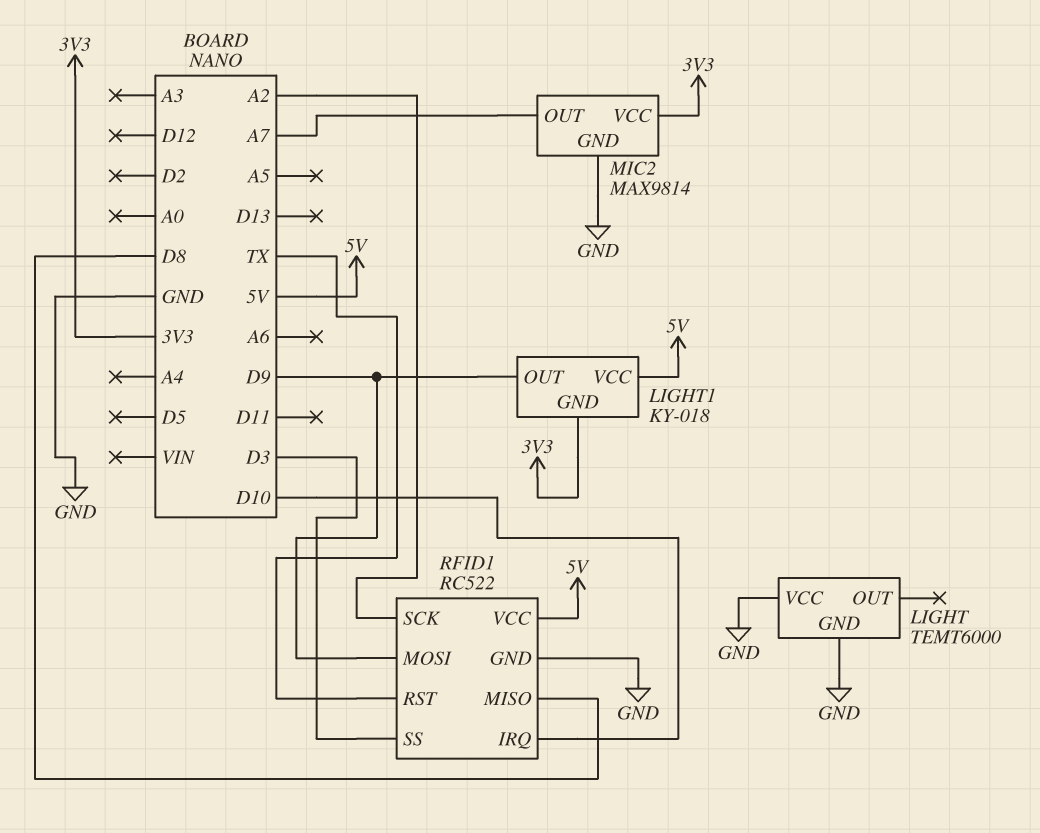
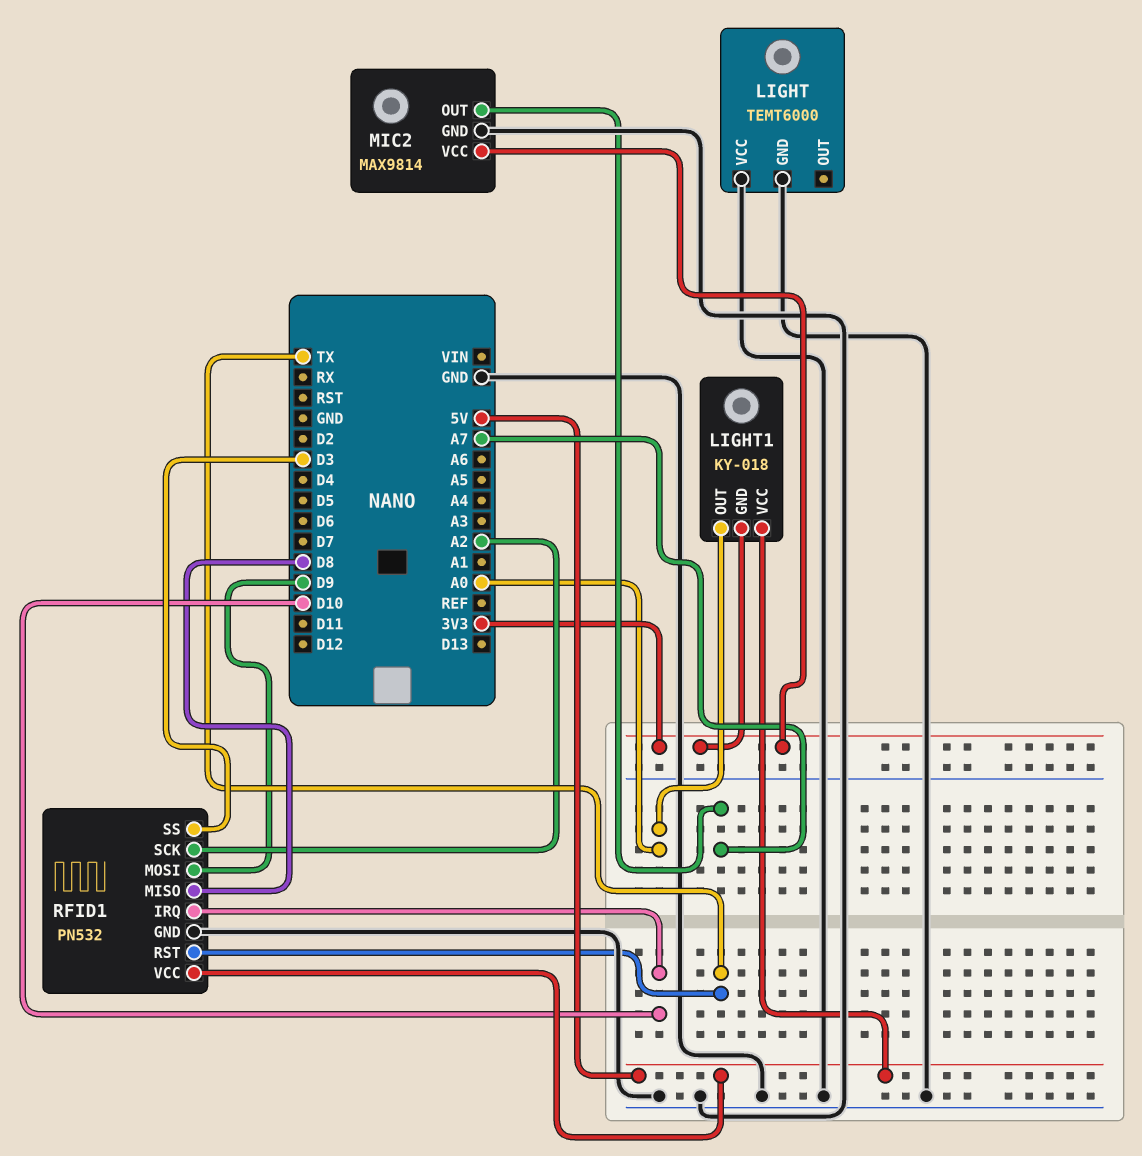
LIGHT1 pin OUT: D9 -> A0
RFID1: RC522 -> PN532

